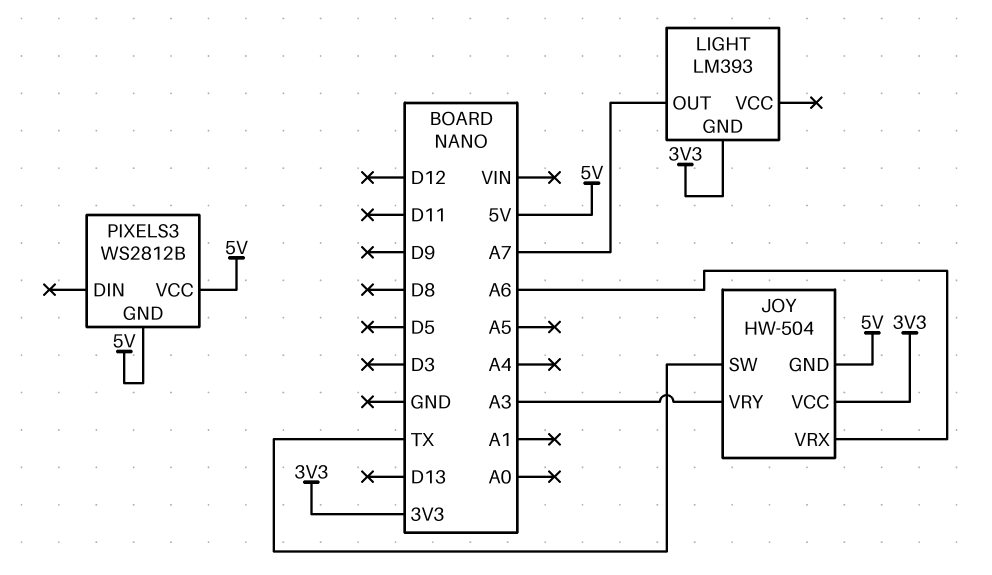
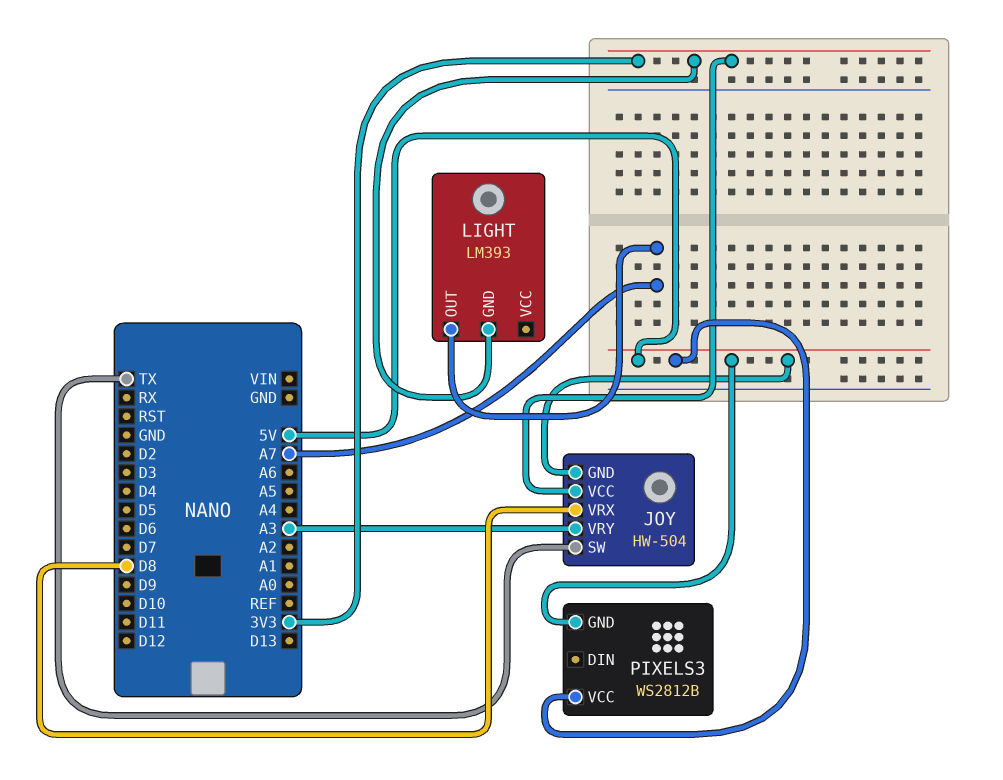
JOY pin VRX: A6 -> D8

